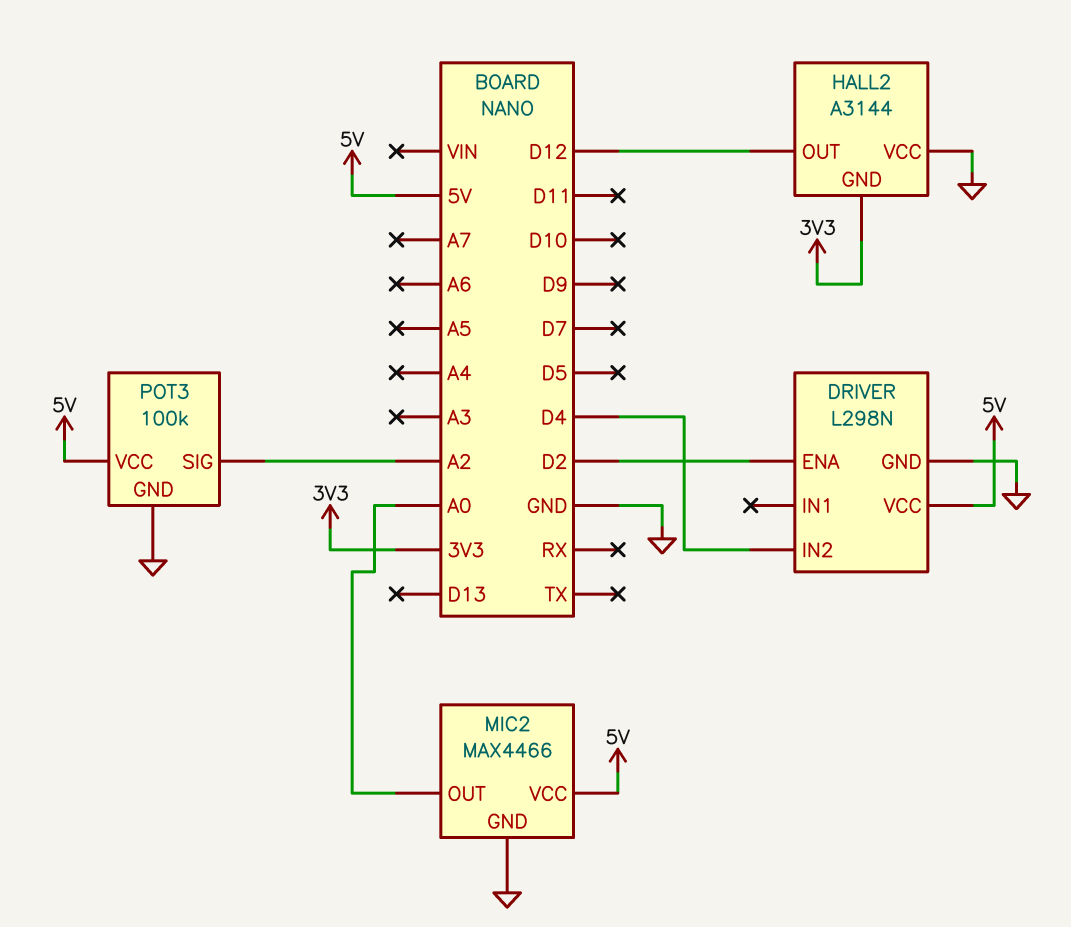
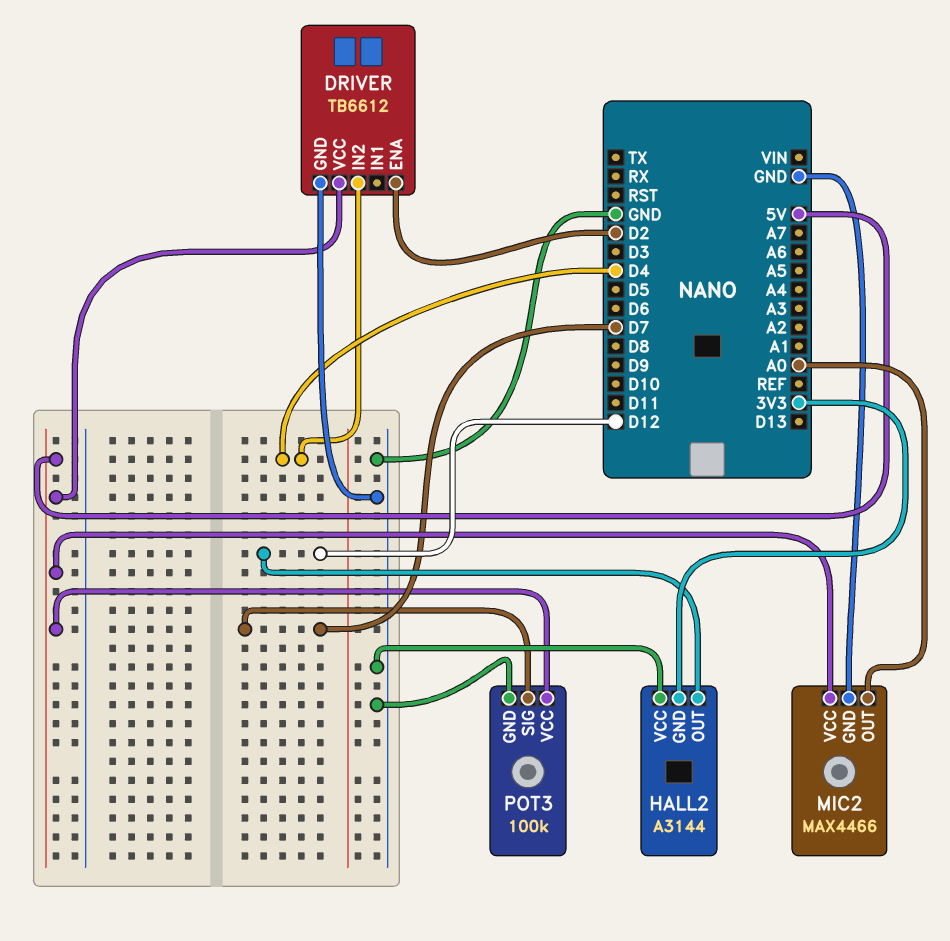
DRIVER: L298N -> TB6612
POT3 pin SIG: A2 -> D7

